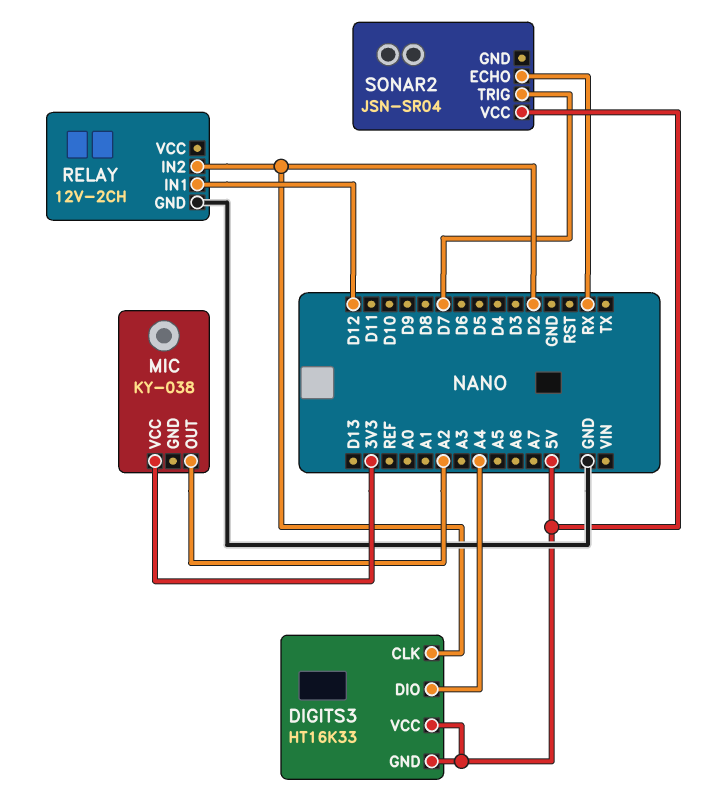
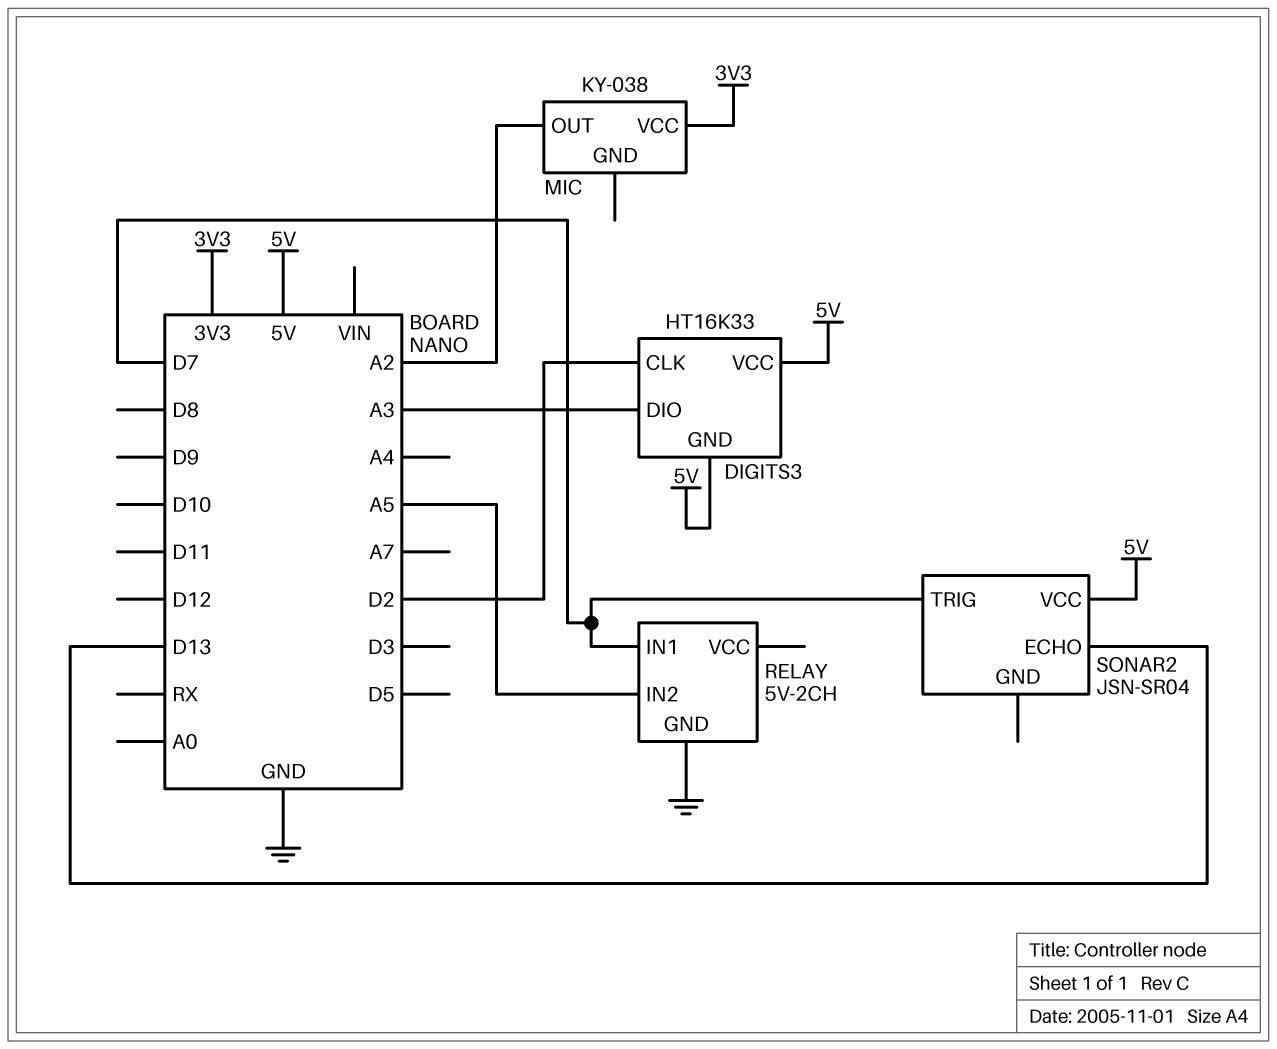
DIGITS3 pin DIO: A4 -> A3
RELAY: 12V-2CH -> 5V-2CH
RELAY pin IN1: D12 -> D7
RELAY pin IN2: D2 -> A5
SONAR2 pin ECHO: RX -> D13

